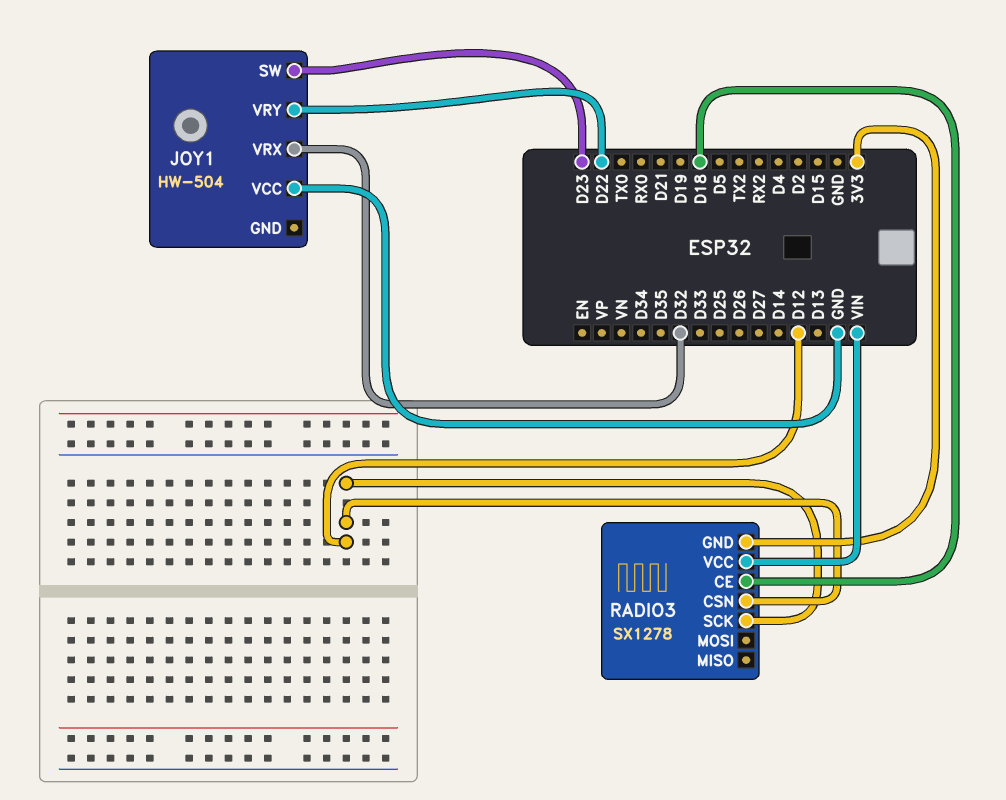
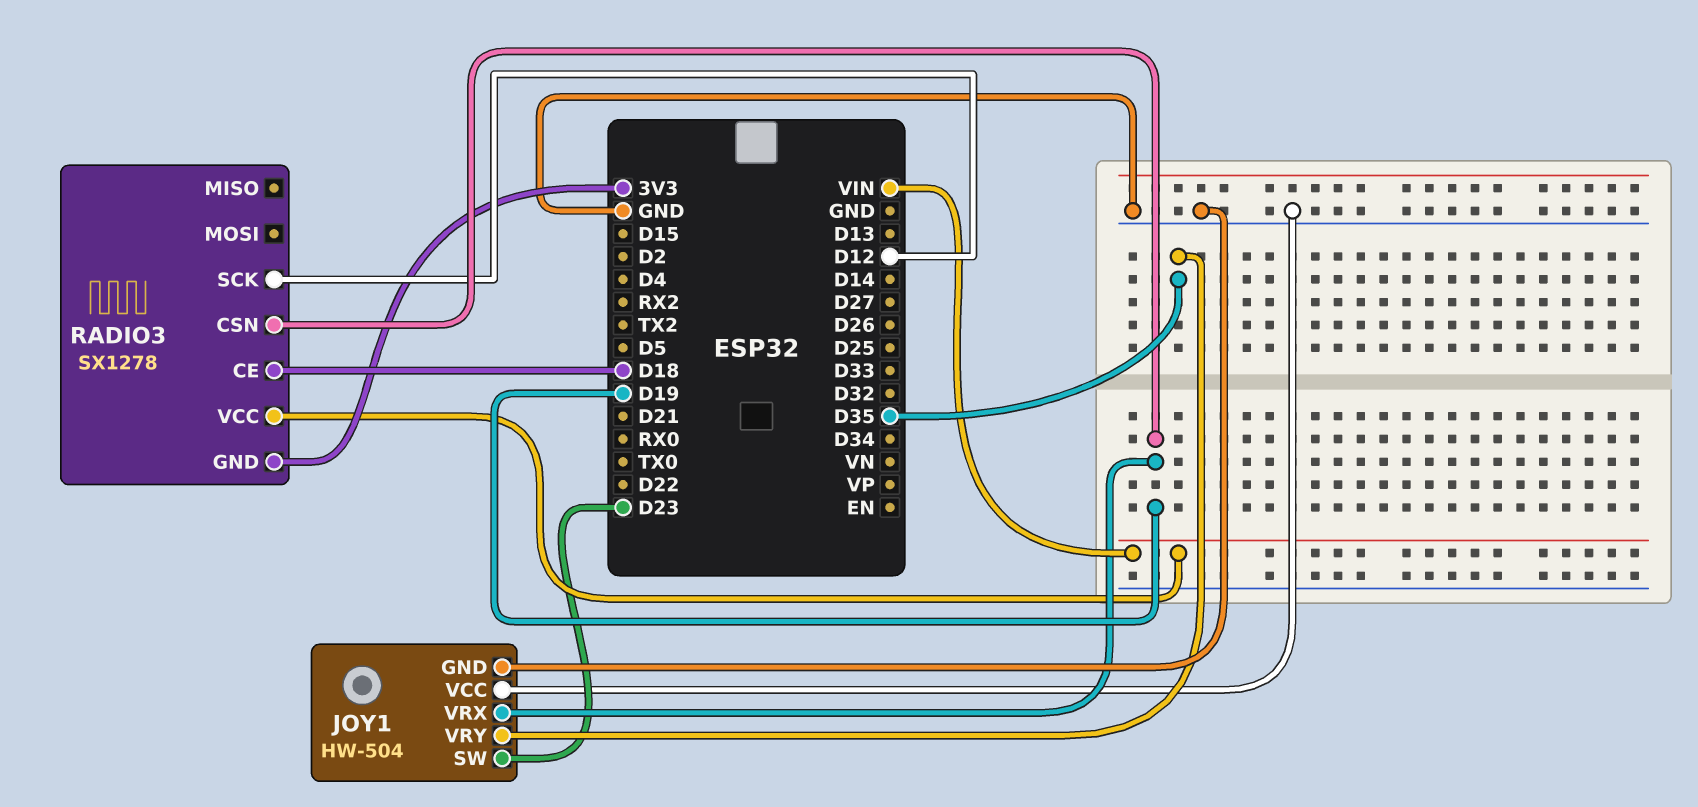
JOY1 pin GND: none -> GND
JOY1 pin VRX: D32 -> D19
JOY1 pin VRY: D22 -> D35
RADIO3 pin CSN: D12 -> D19

